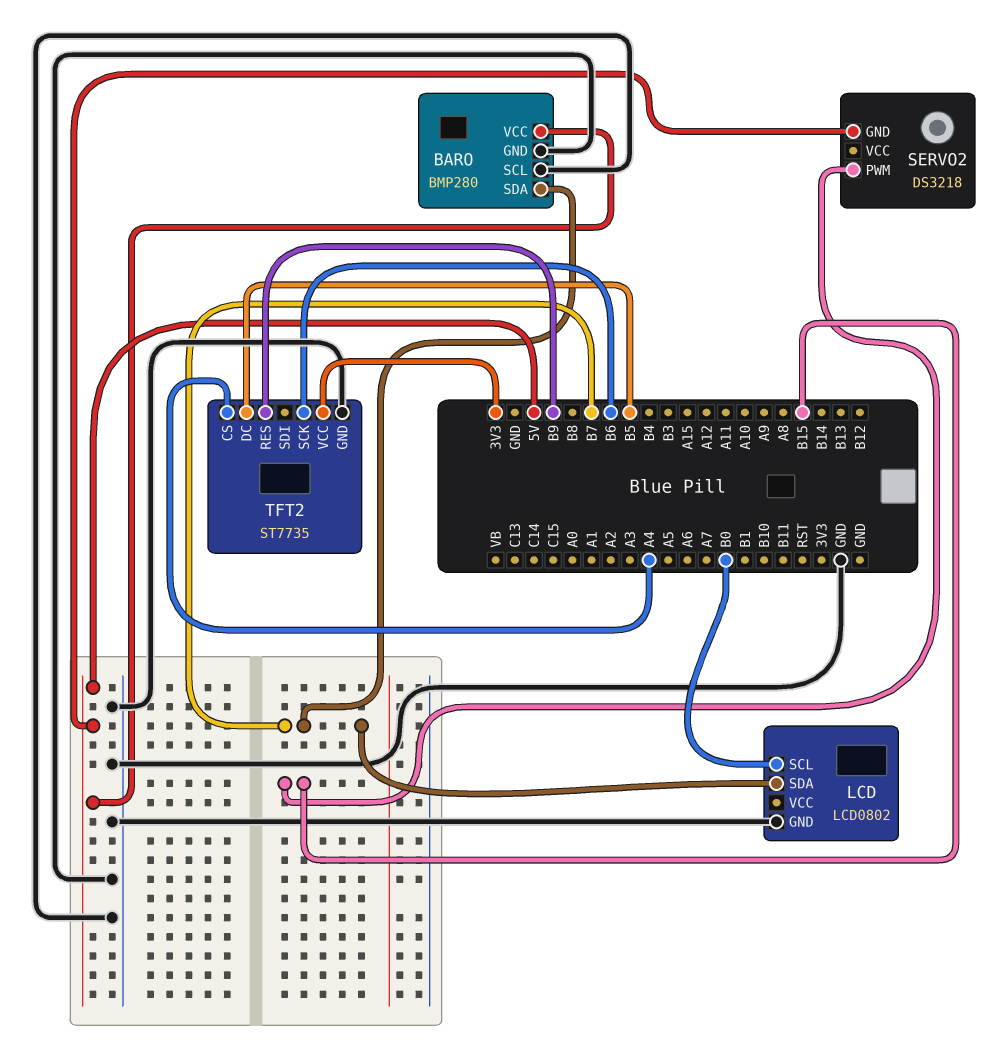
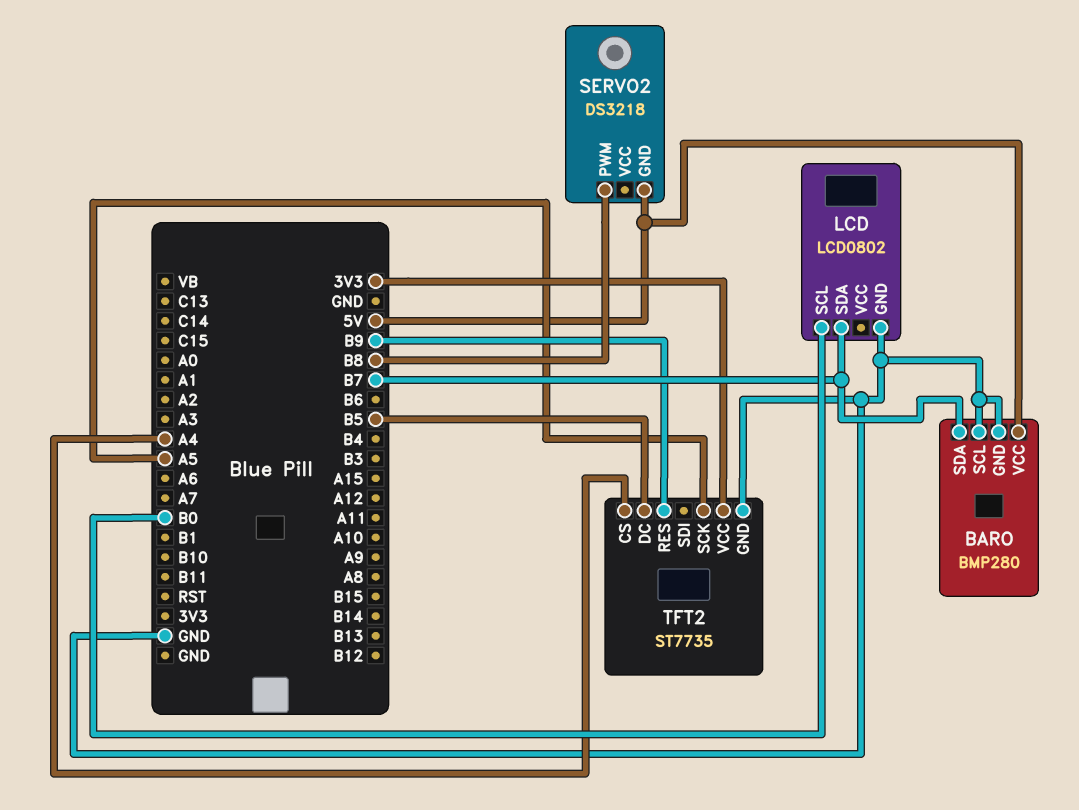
SERVO2 pin PWM: B15 -> B8
TFT2 pin SCK: B6 -> A5

